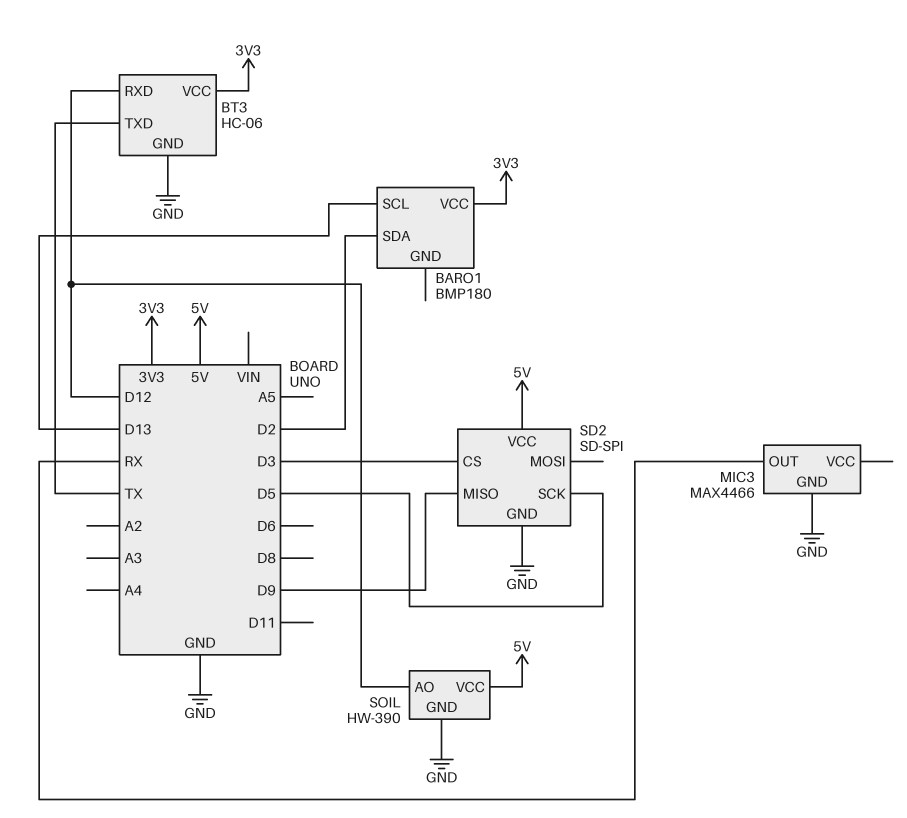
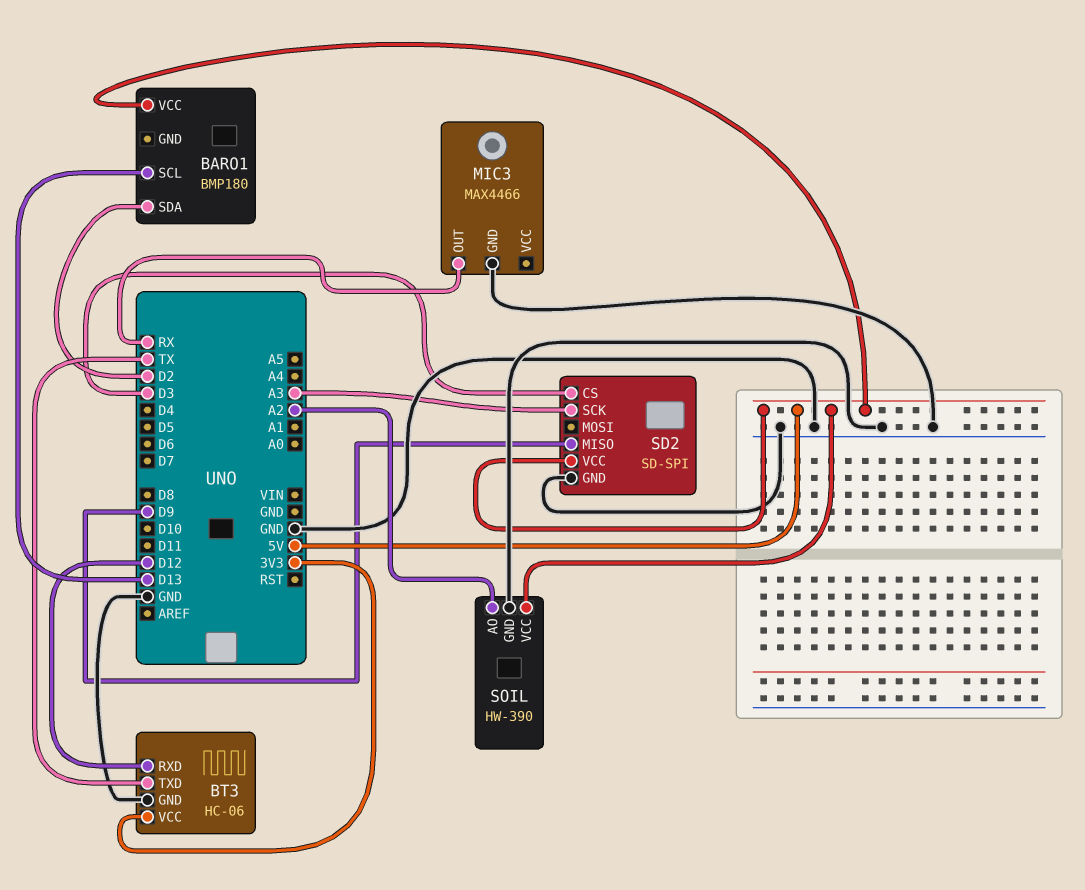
BARO1 pin VCC: 3V3 -> 5V
SD2 pin SCK: D5 -> A3
SOIL pin AO: D12 -> A2

